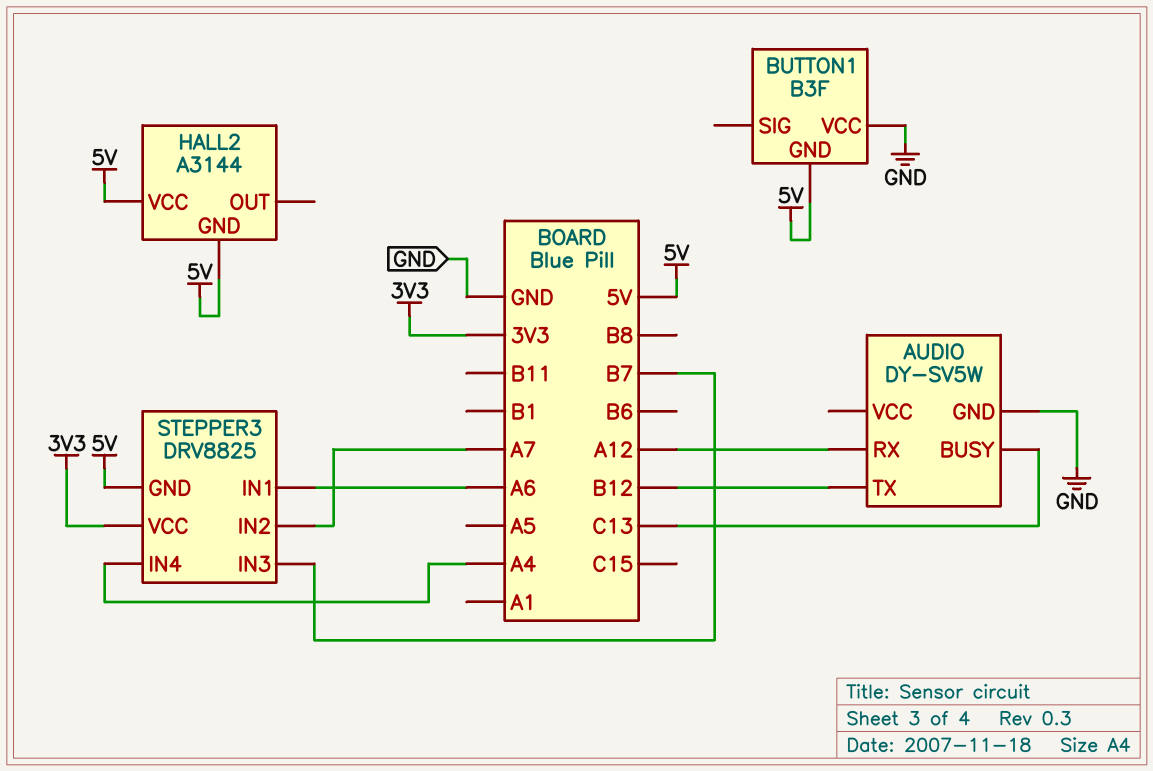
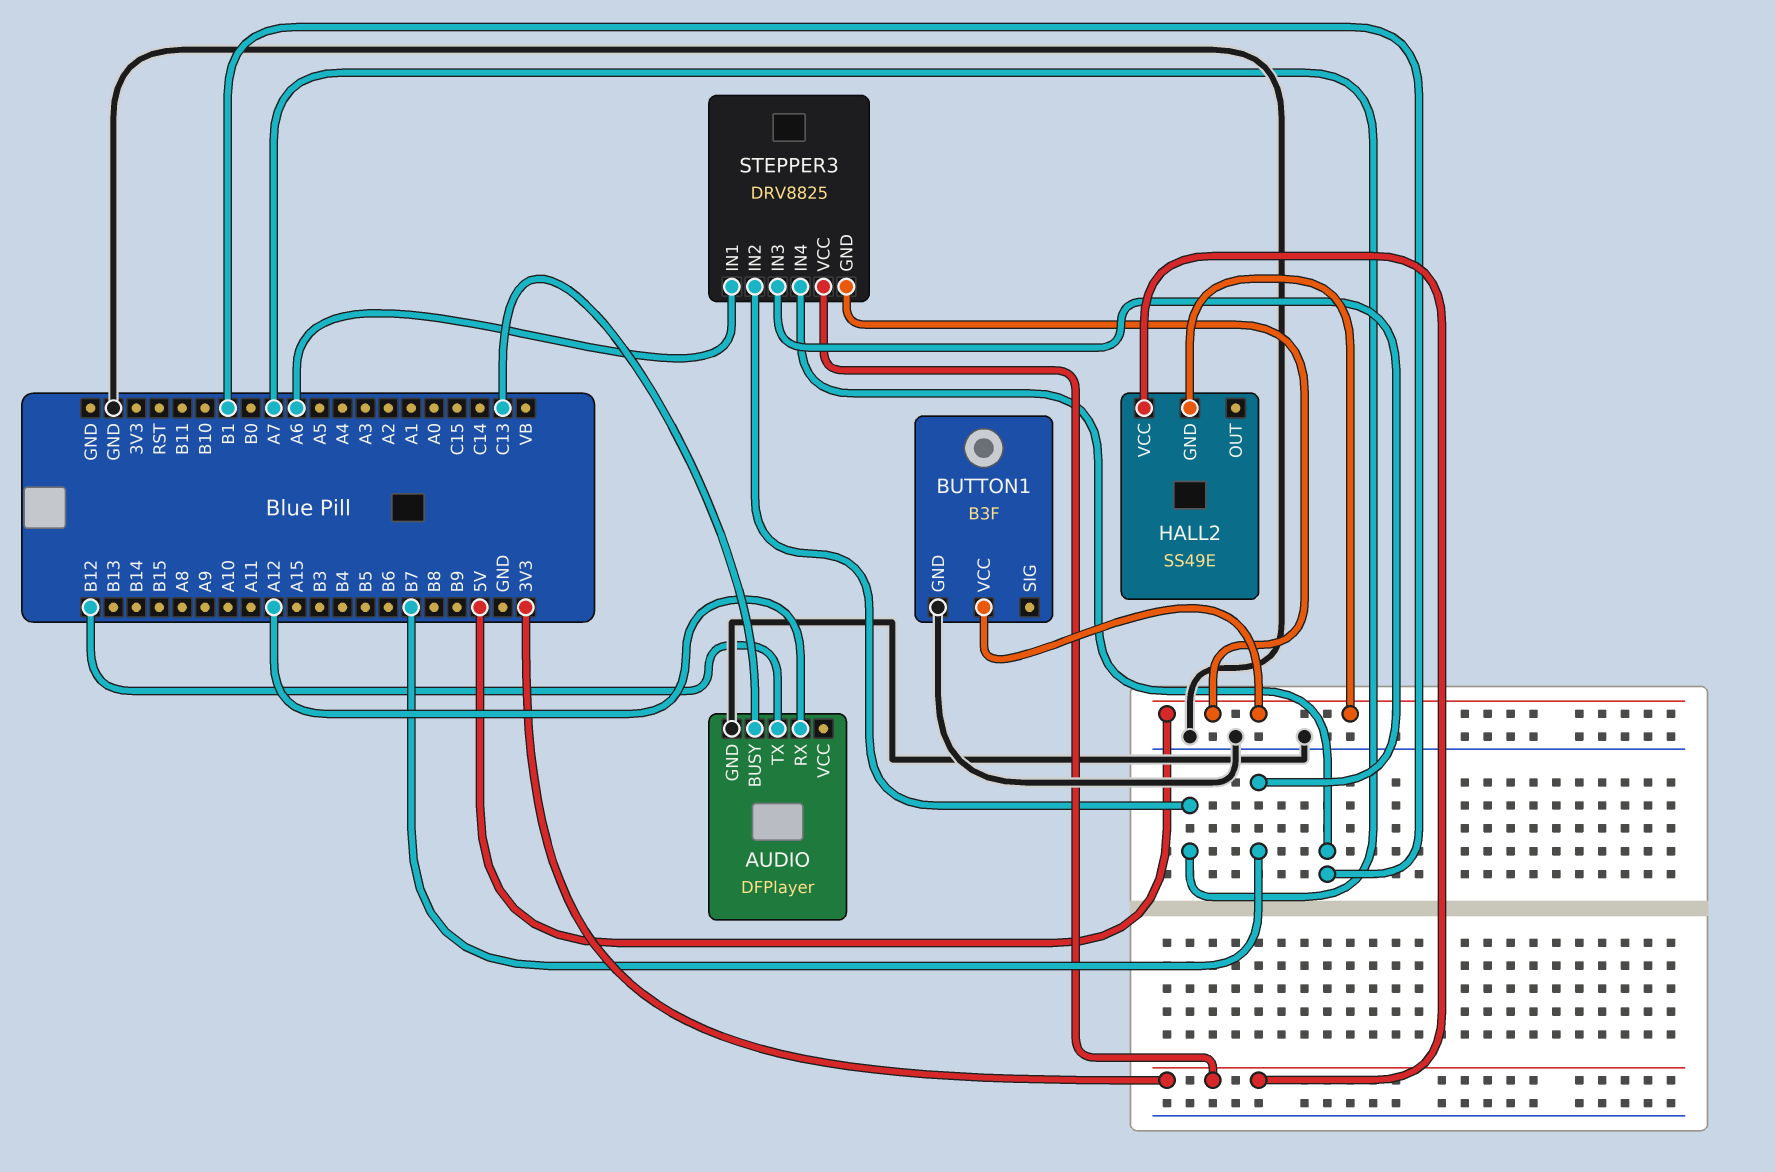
AUDIO: DY-SV5W -> DFPlayer
BUTTON1 pin GND: 5V -> GND
BUTTON1 pin VCC: GND -> 5V
HALL2: A3144 -> SS49E
HALL2 pin VCC: 5V -> 3V3
STEPPER3 pin IN4: A4 -> B1

